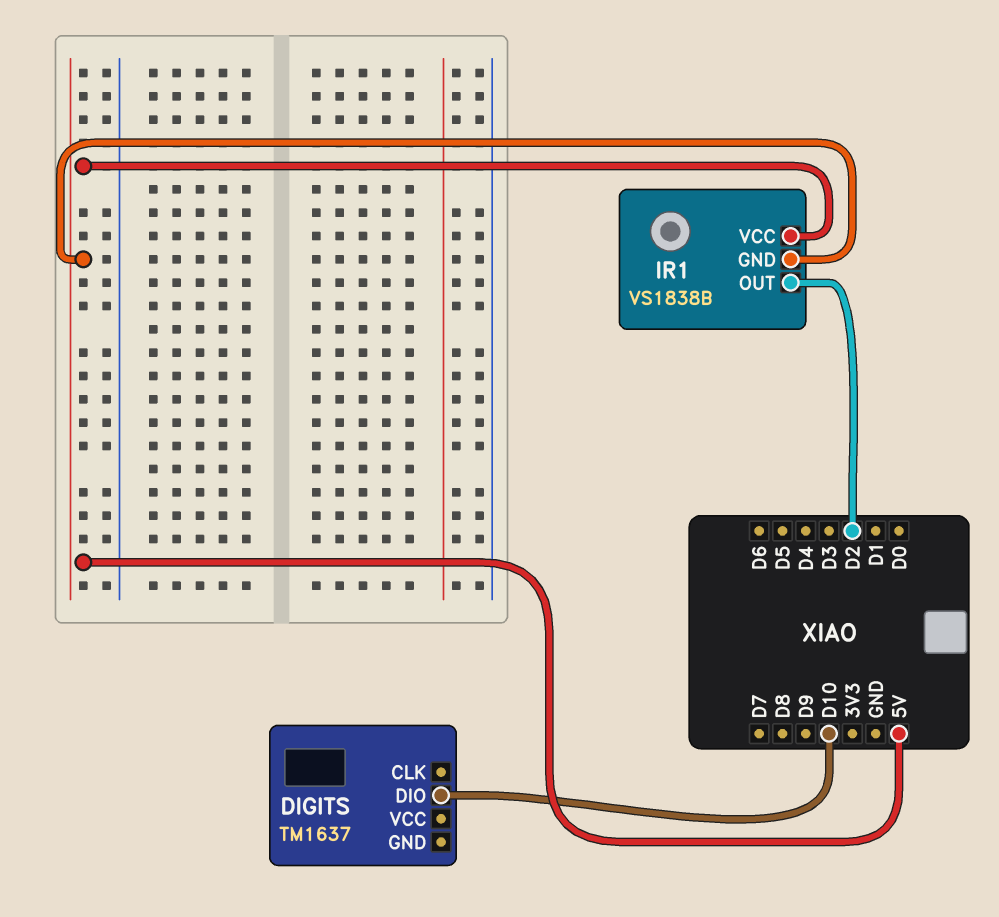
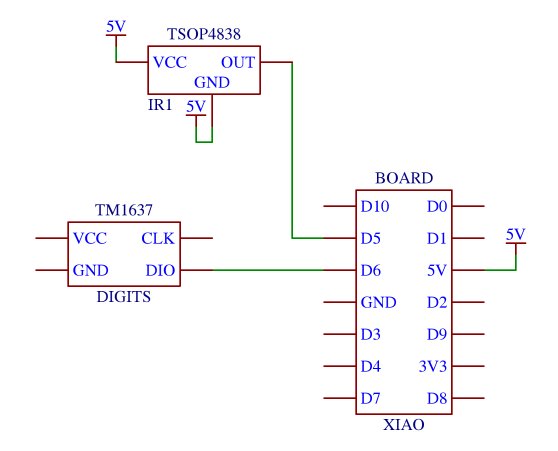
DIGITS pin DIO: D10 -> D6
IR1: VS1838B -> TSOP4838
IR1 pin OUT: D2 -> D5

